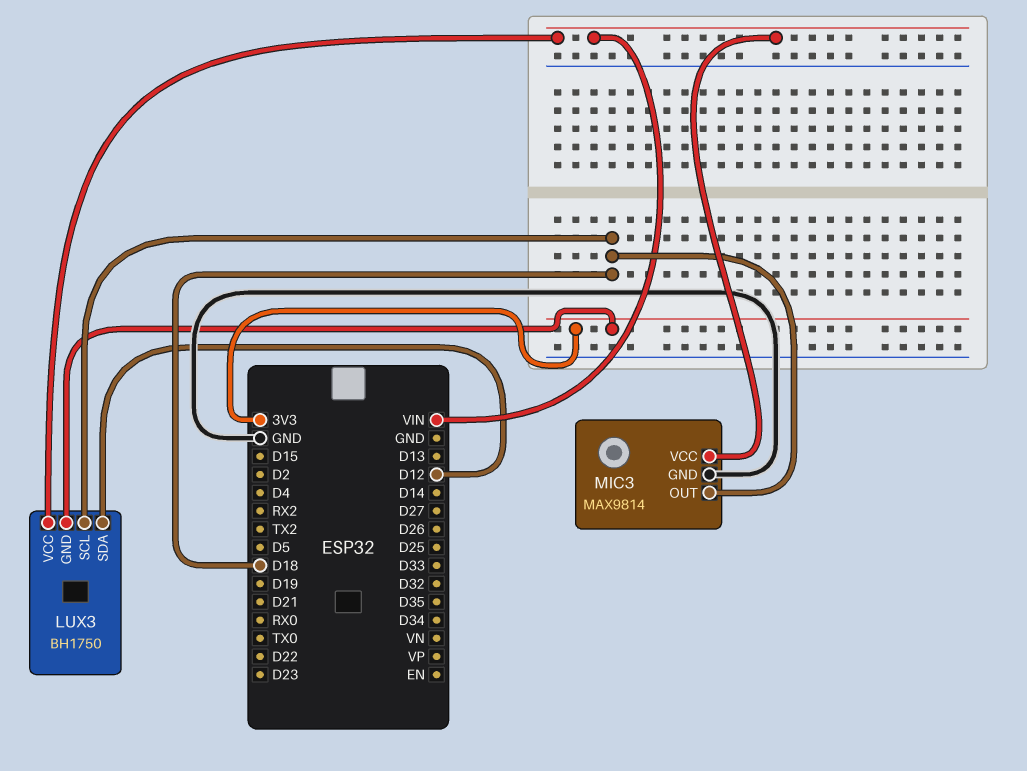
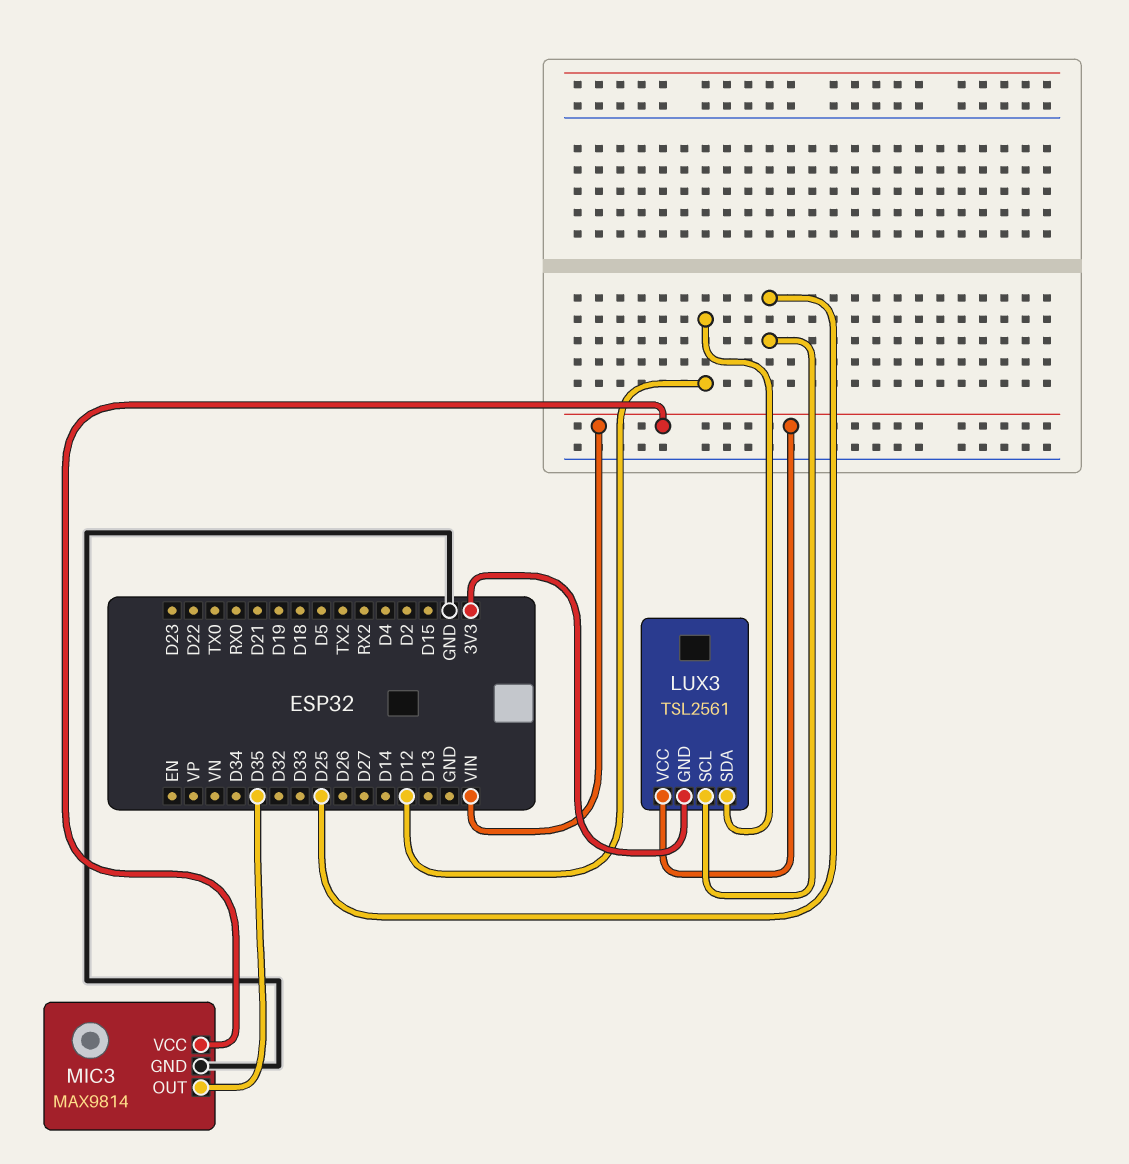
LUX3: BH1750 -> TSL2561
LUX3 pin SCL: D18 -> D25
MIC3 pin OUT: D18 -> D35

